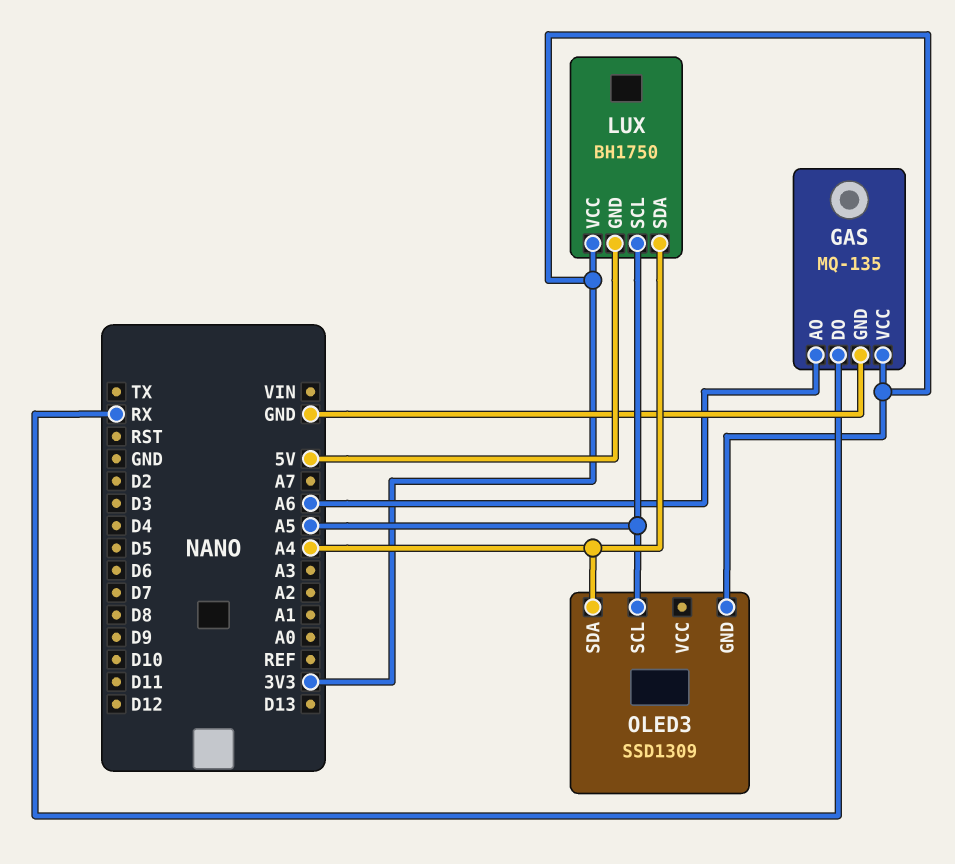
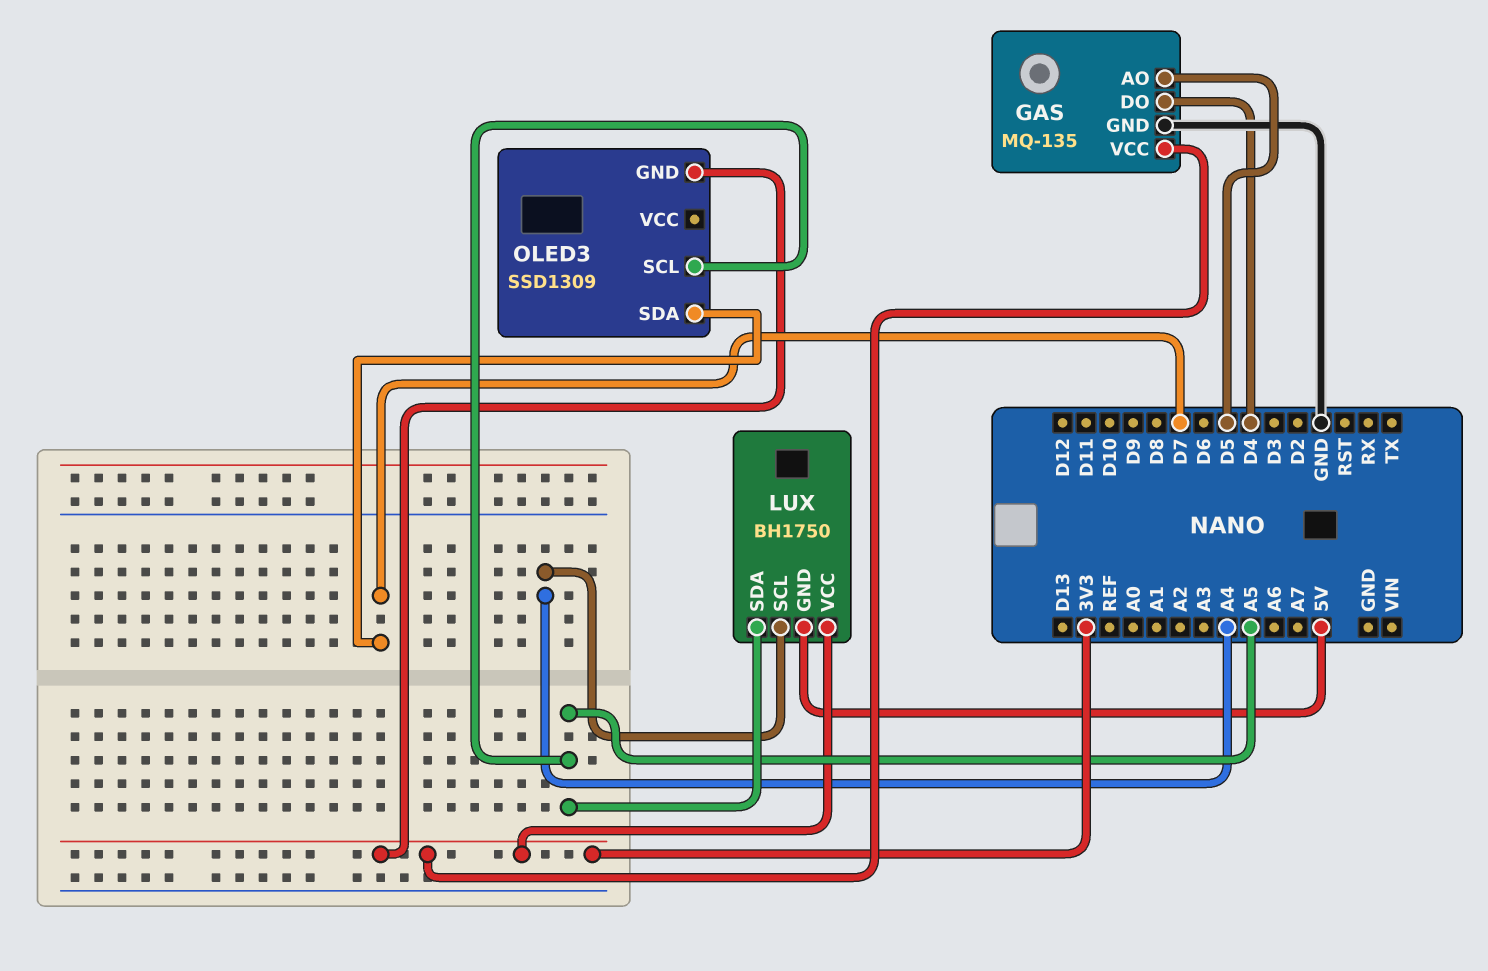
GAS pin AO: A6 -> D5
GAS pin DO: RX -> D4
LUX pin SCL: A5 -> A4
LUX pin SDA: A4 -> A5
OLED3 pin SDA: A4 -> D7

